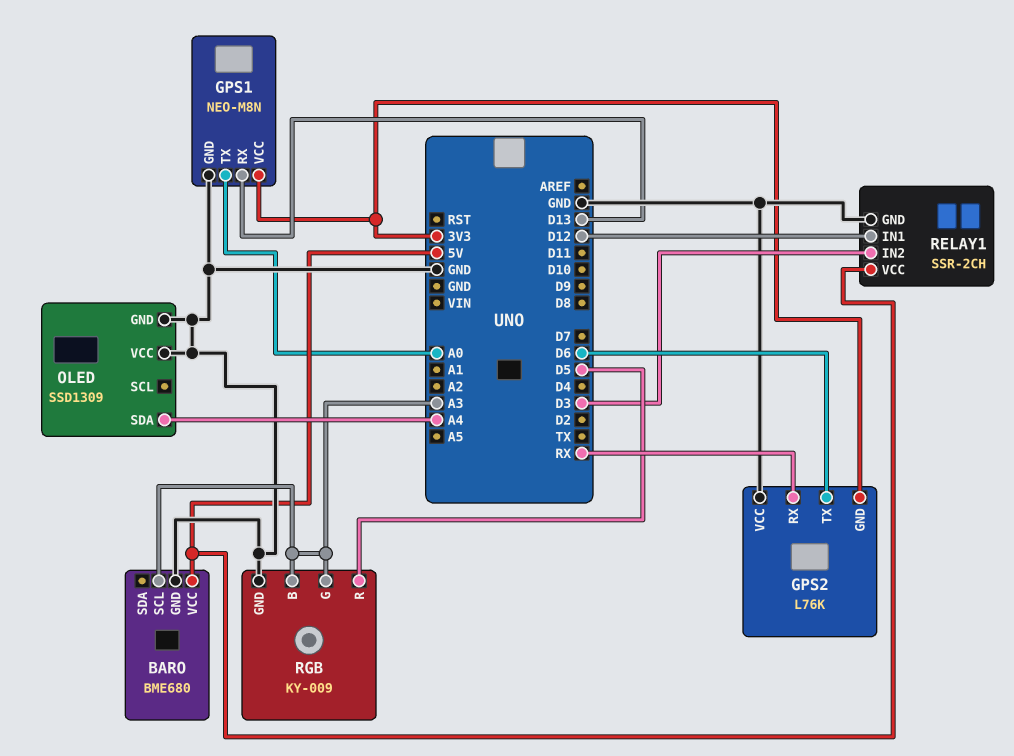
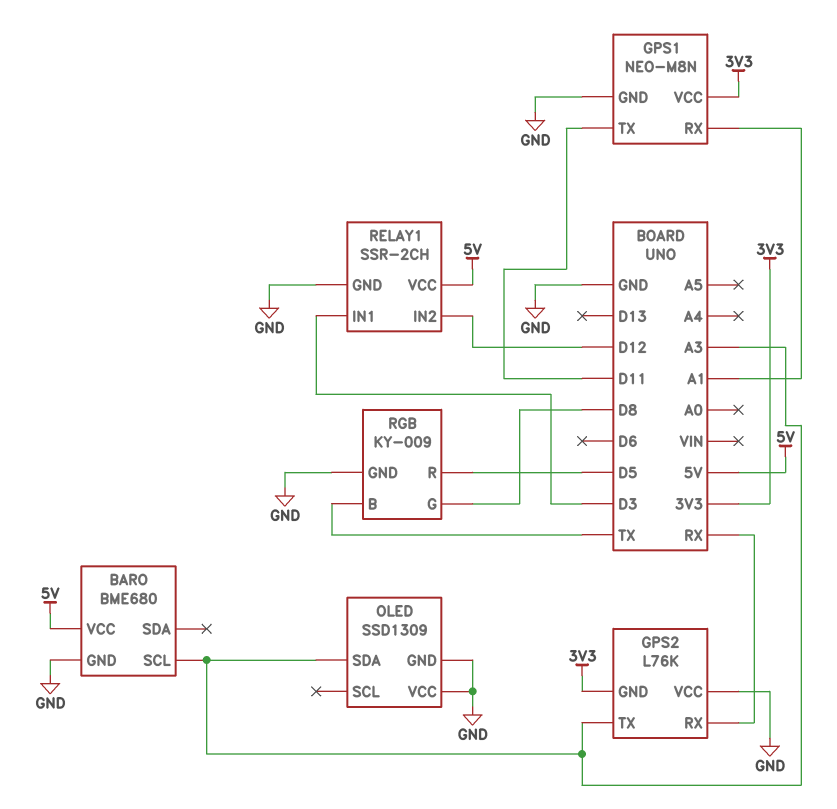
GPS1 pin RX: D13 -> A1
GPS1 pin TX: A0 -> D11
GPS2 pin TX: D6 -> A3
OLED pin SDA: A4 -> A3
RELAY1 pin IN1: D12 -> D3
RELAY1 pin IN2: D3 -> D12
RGB pin B: A3 -> TX
RGB pin G: A3 -> D8

